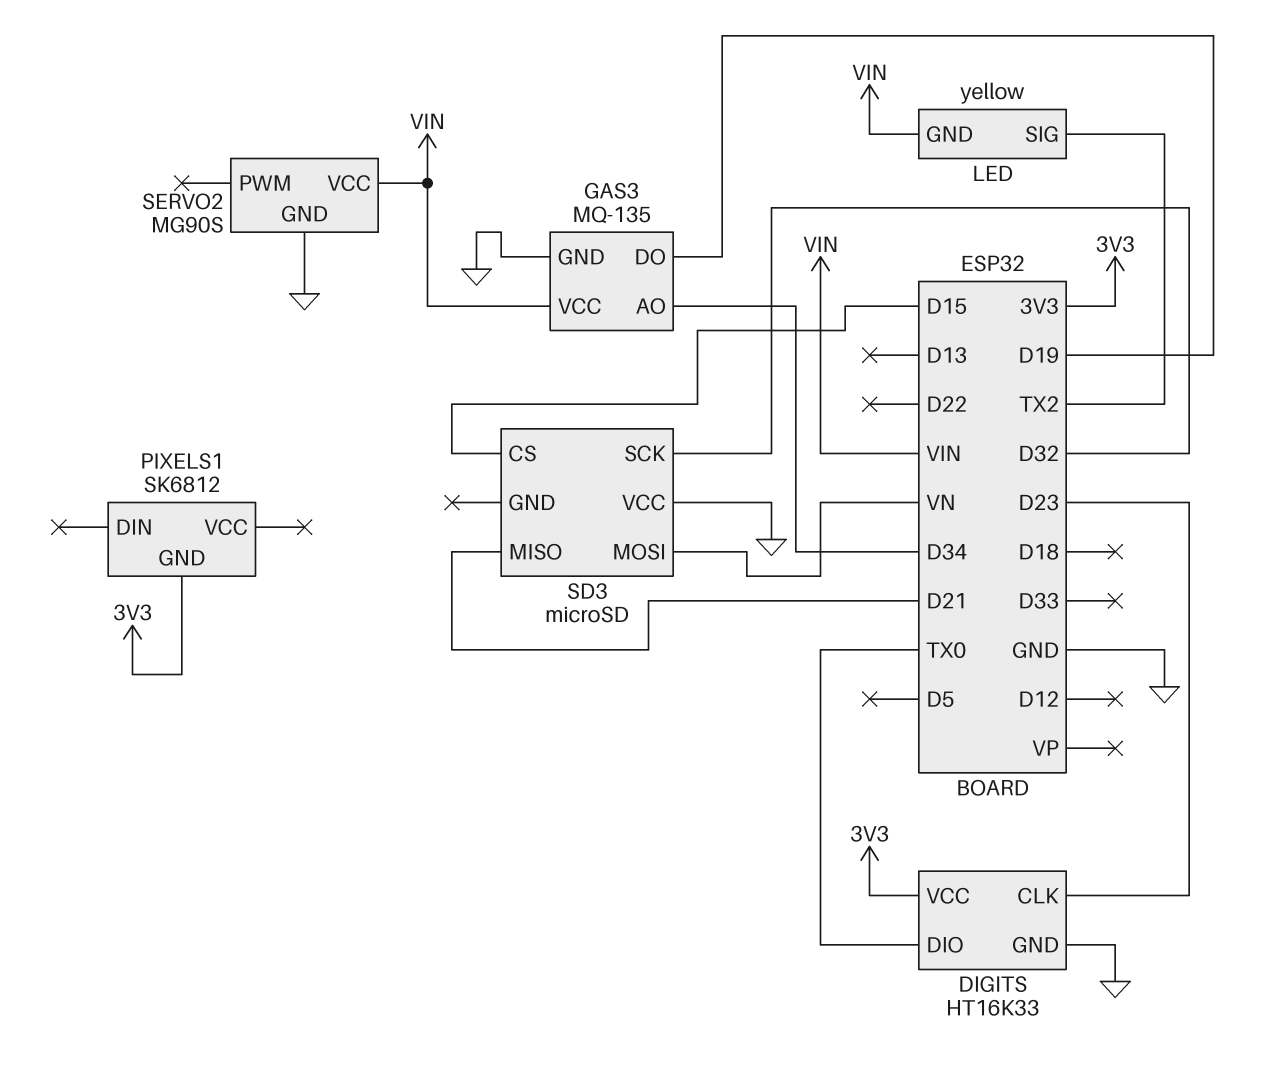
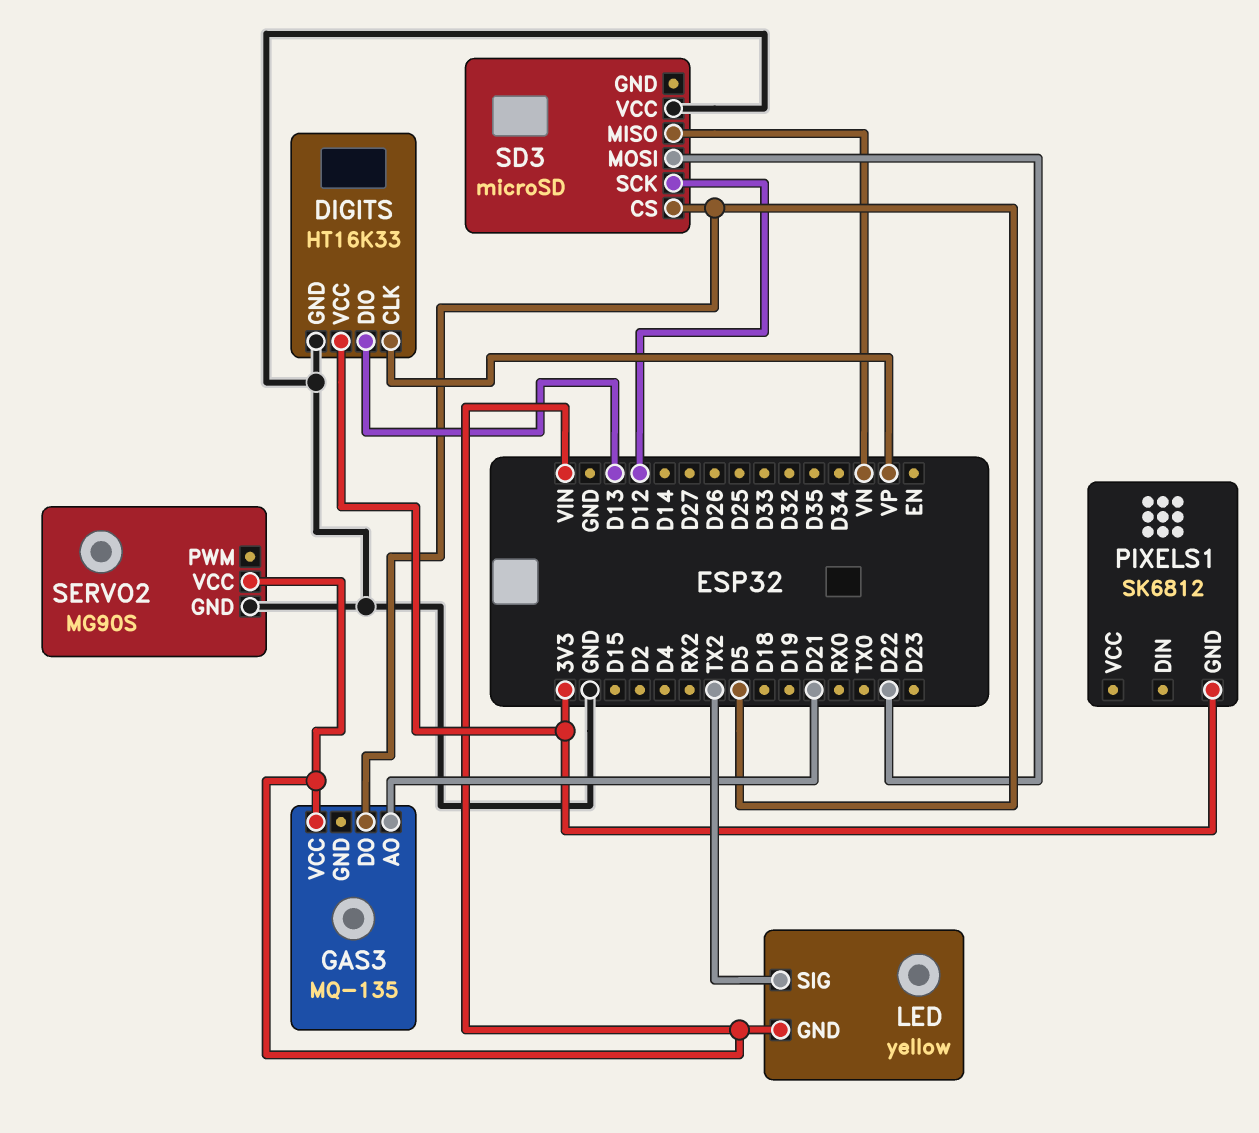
DIGITS pin CLK: D23 -> VP
DIGITS pin DIO: TX0 -> D13
GAS3 pin AO: D34 -> D21
GAS3 pin DO: D19 -> D5
GAS3 pin GND: GND -> none
SD3 pin CS: D15 -> D5
SD3 pin MISO: D21 -> VN
SD3 pin MOSI: VN -> D22
SD3 pin SCK: D32 -> D12

